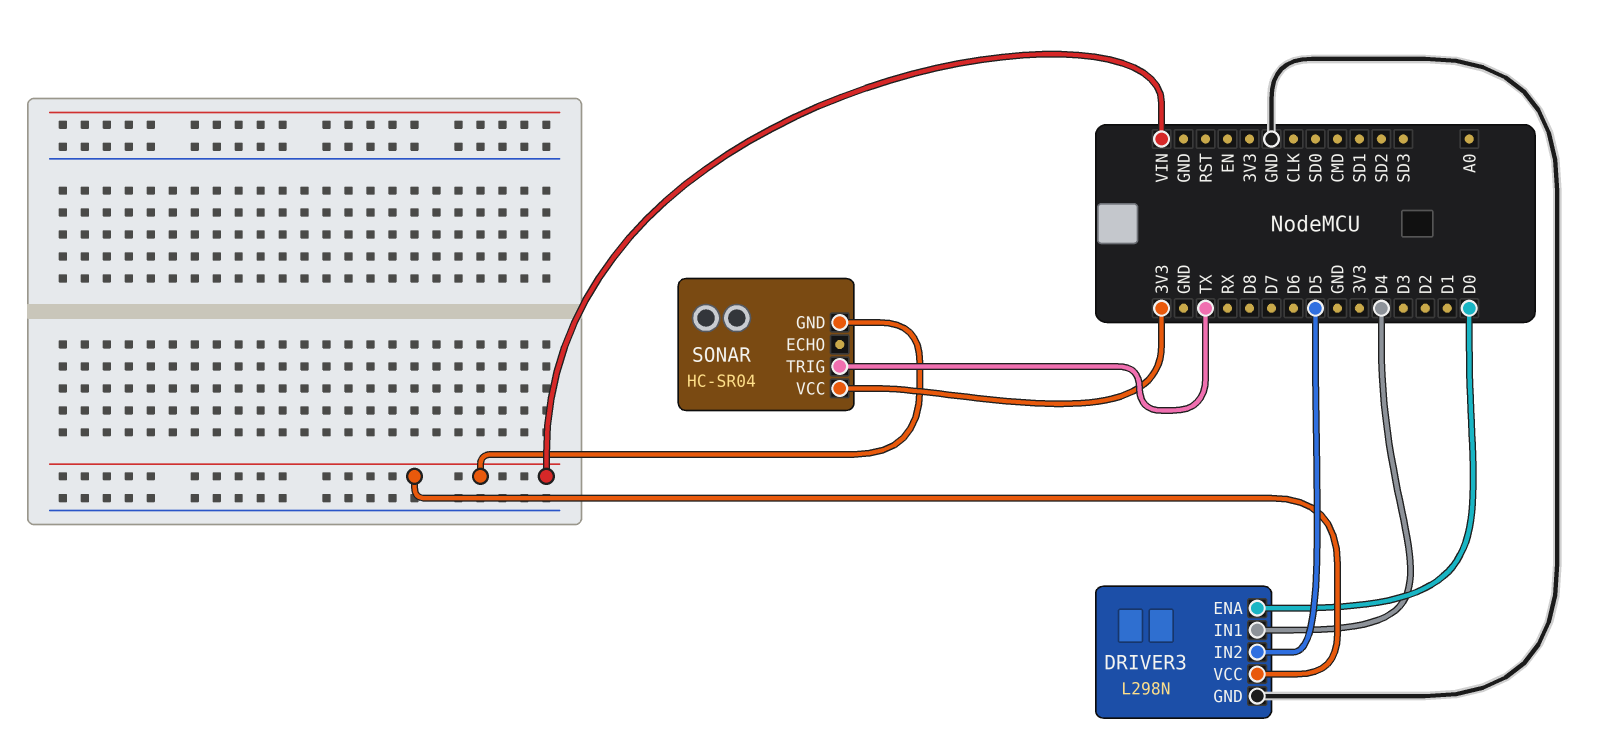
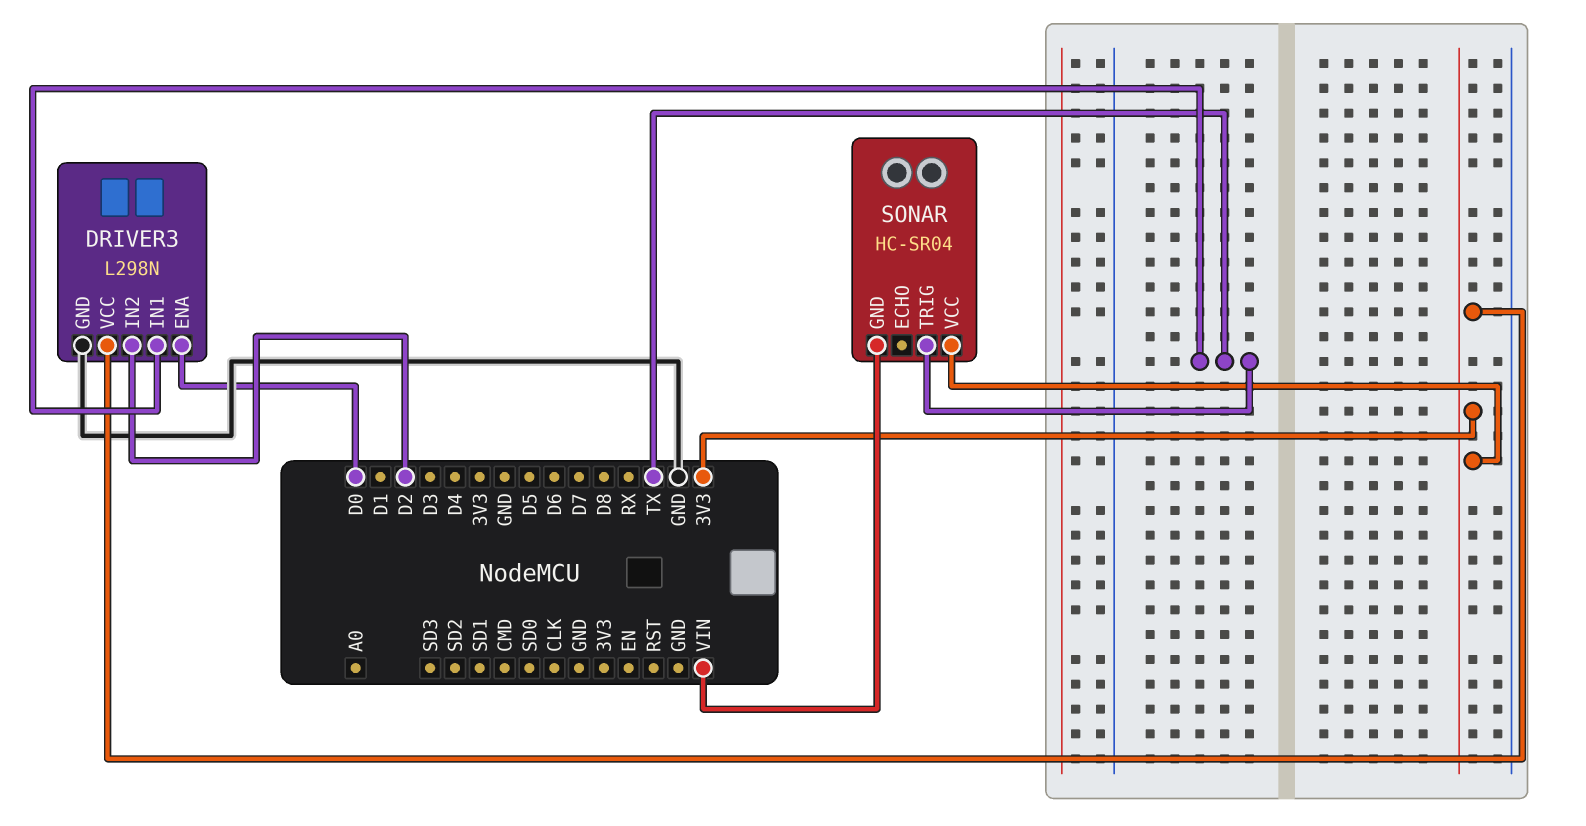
DRIVER3 pin IN1: D4 -> TX
DRIVER3 pin IN2: D5 -> D2
DRIVER3 pin VCC: VIN -> 3V3

